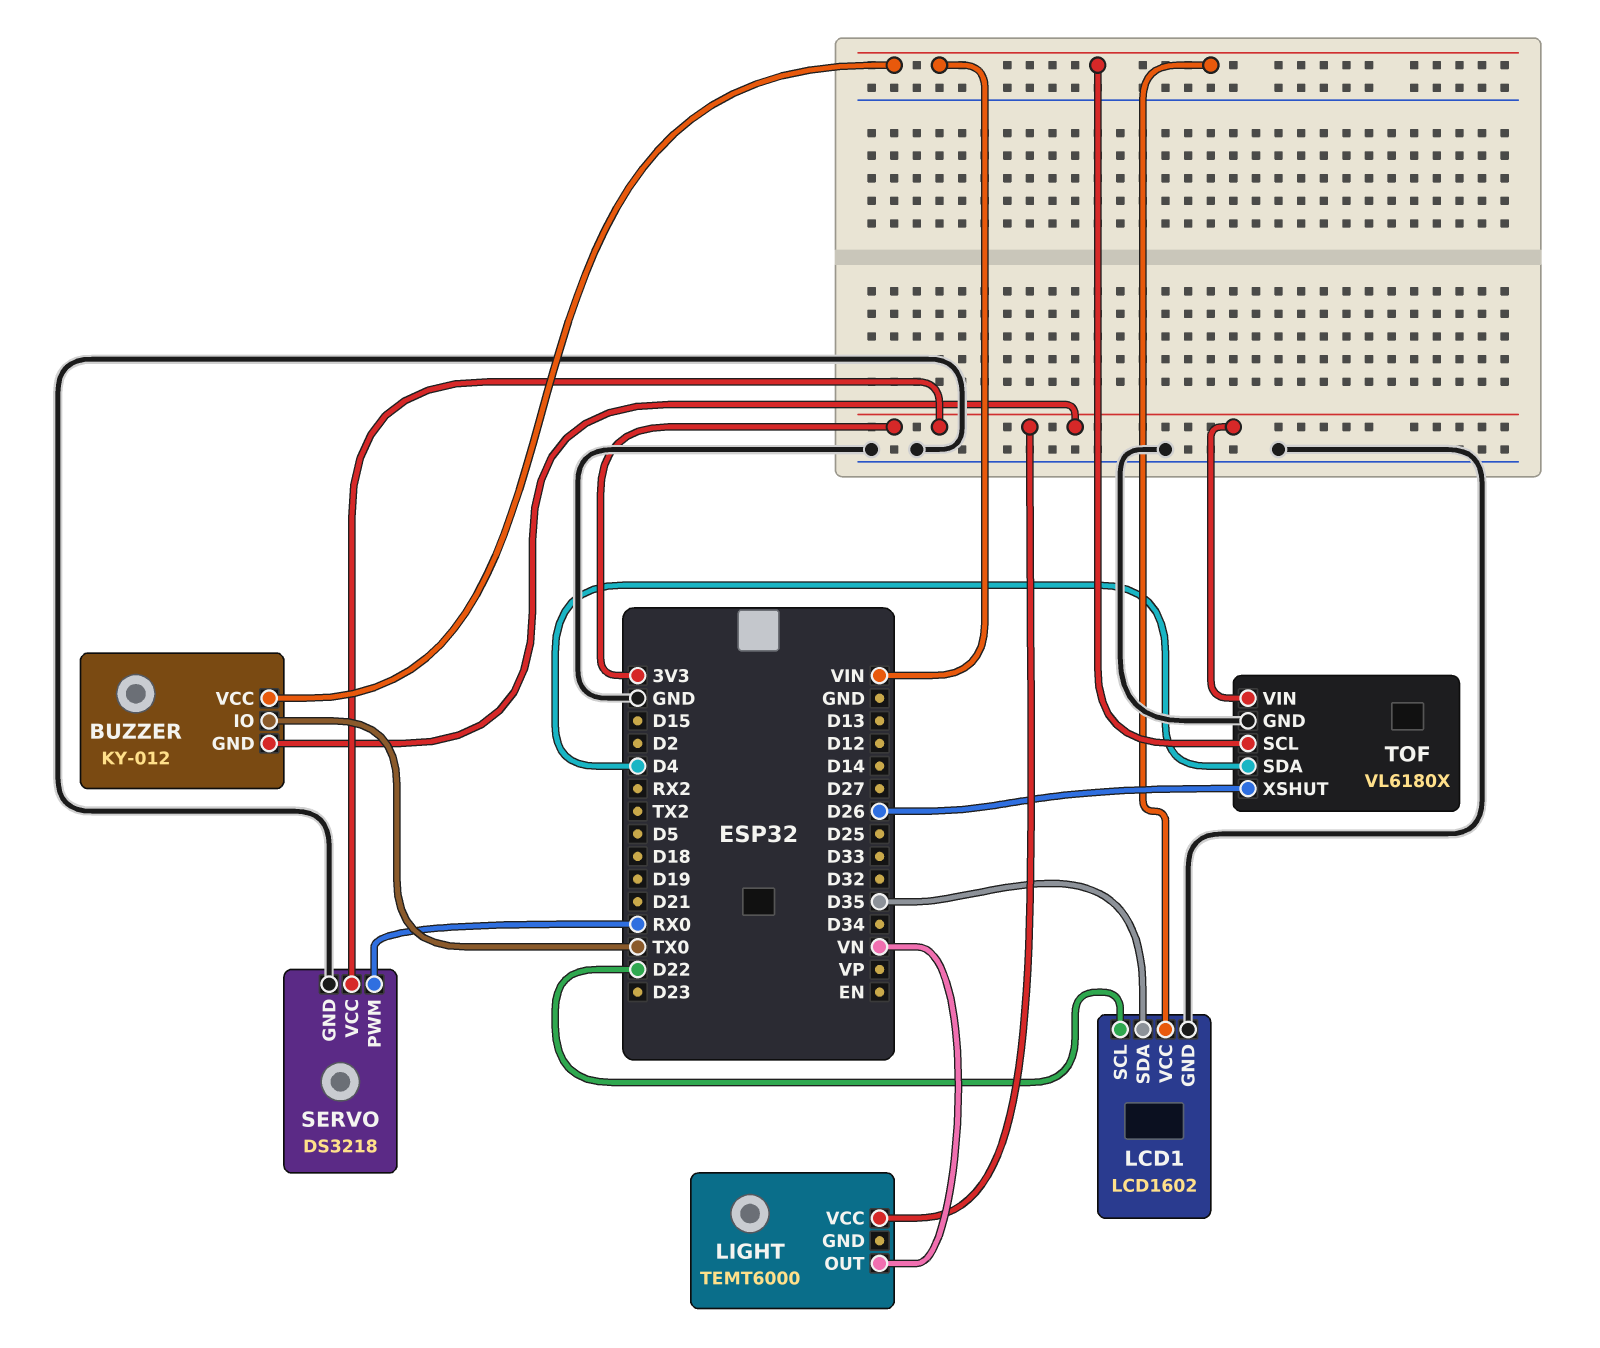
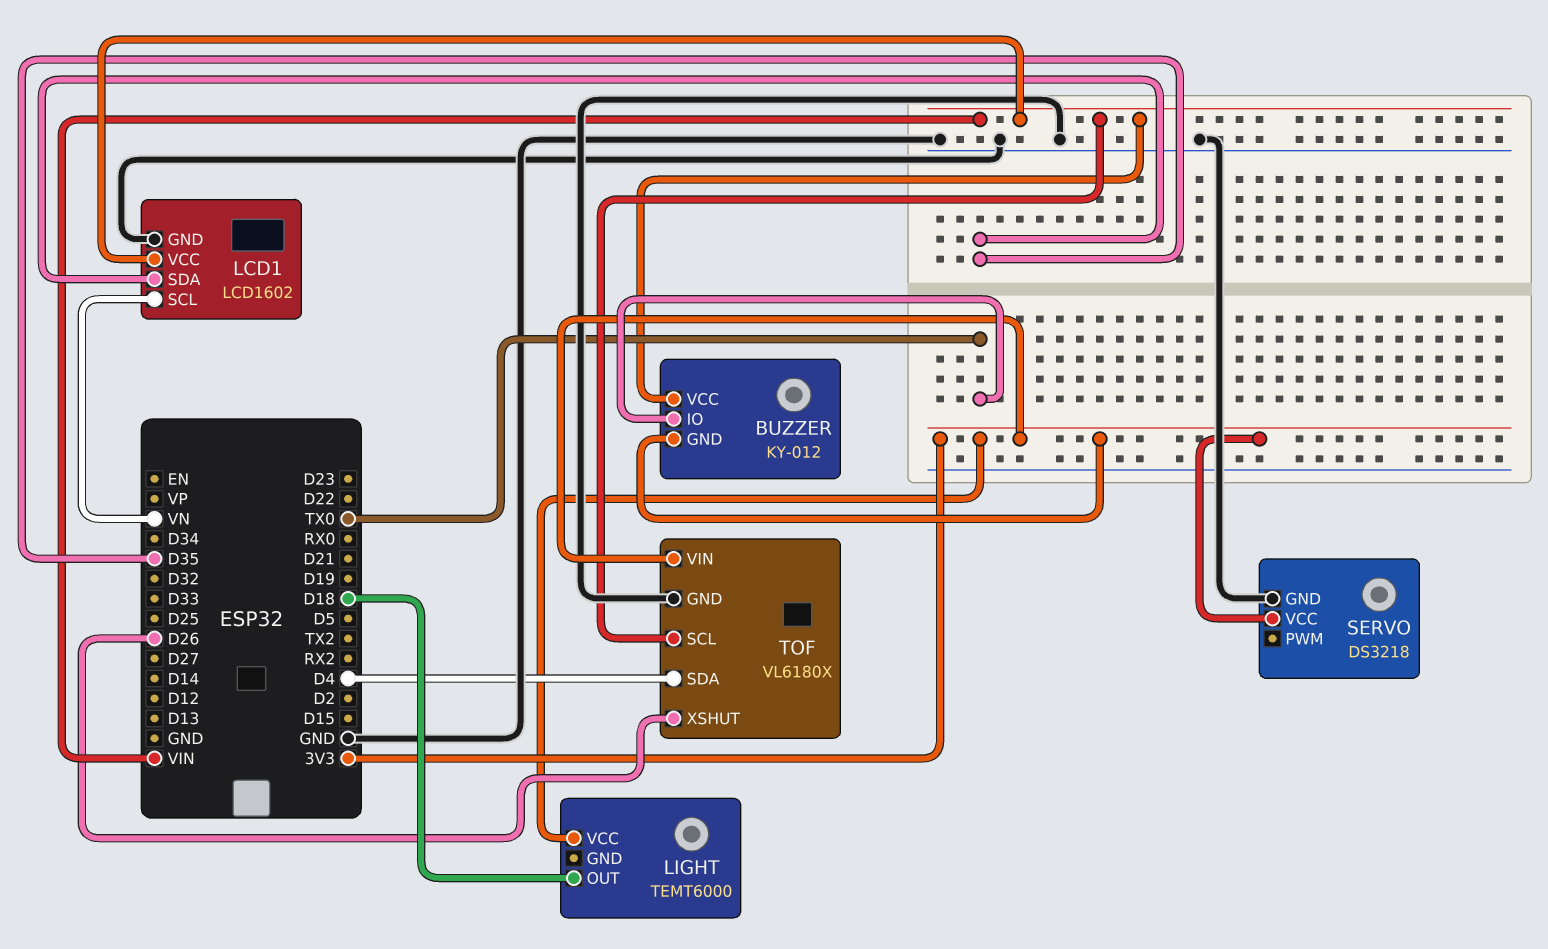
LCD1 pin SCL: D22 -> VN
LIGHT pin OUT: VN -> D18
SERVO pin PWM: RX0 -> none

